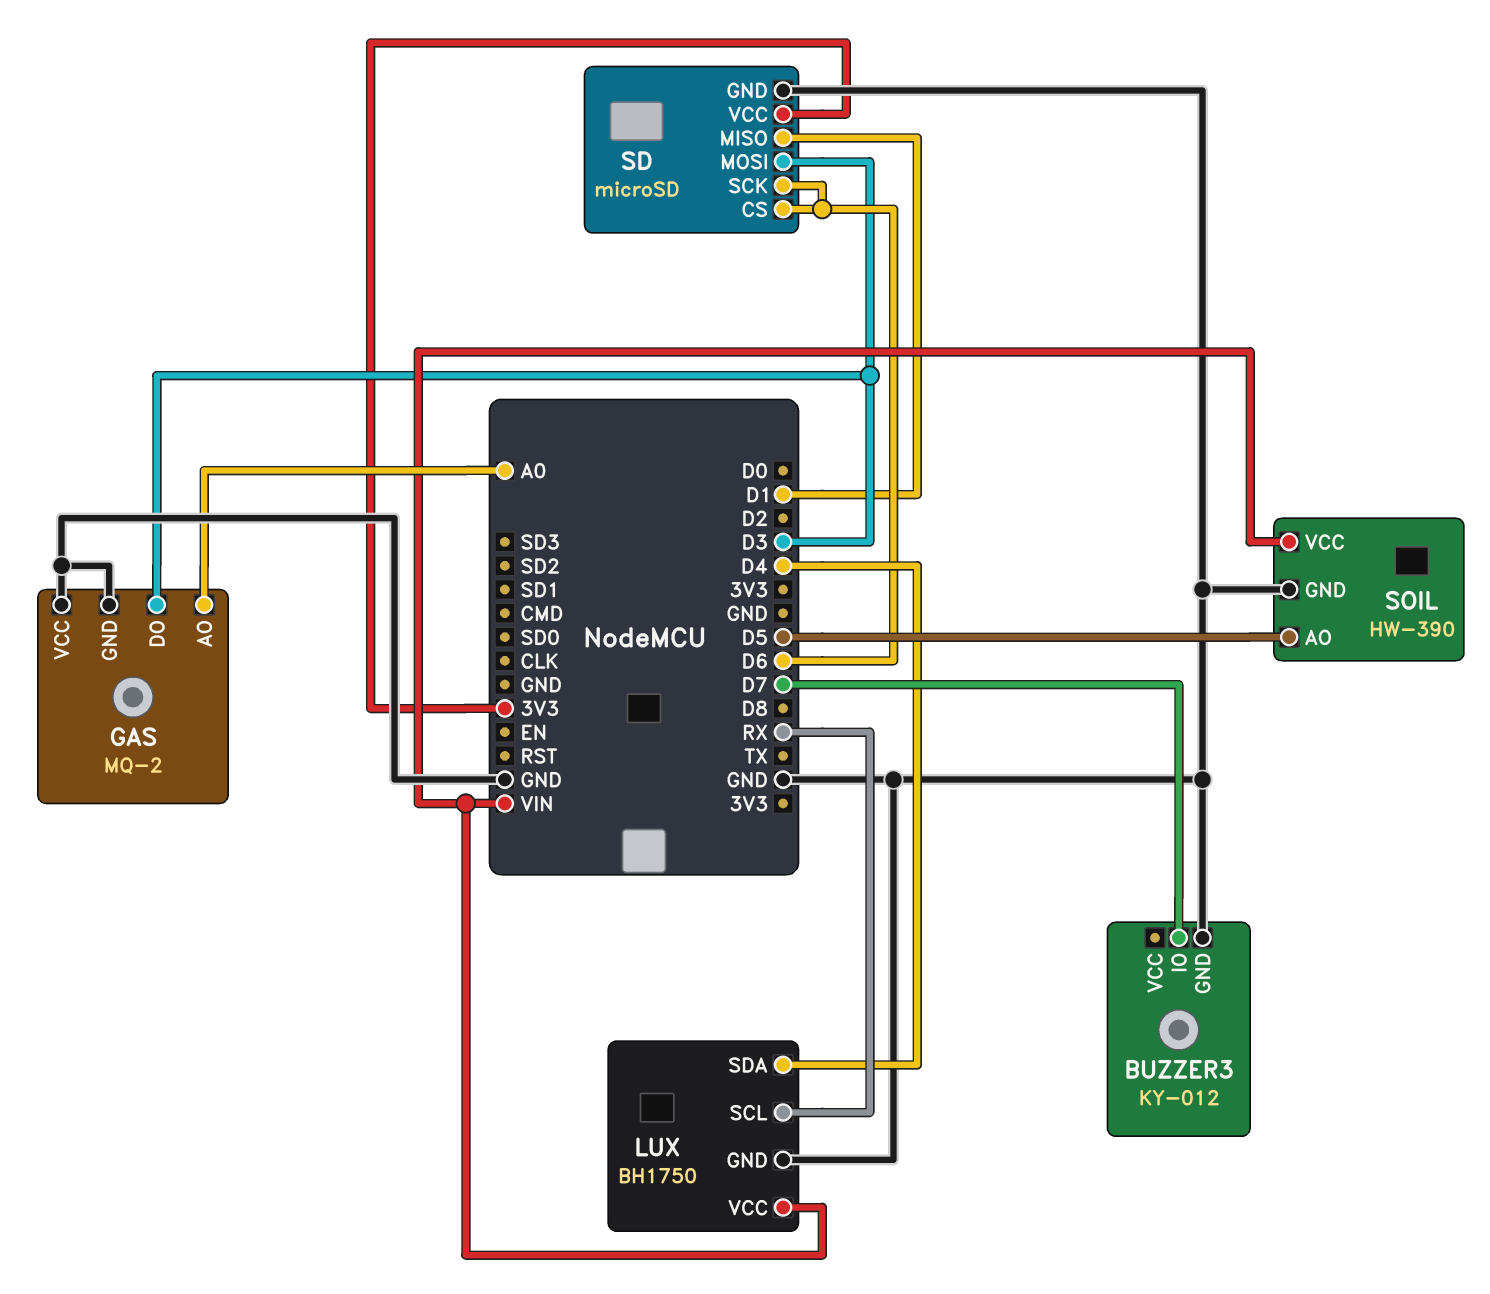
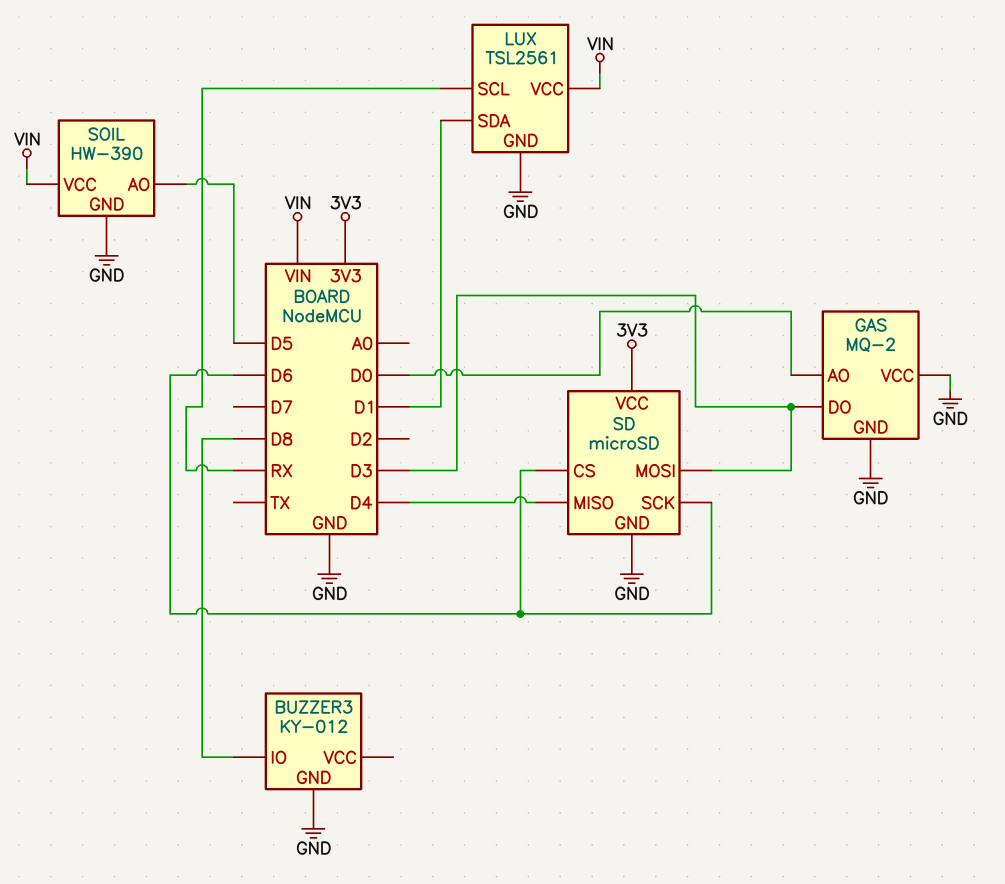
BUZZER3 pin IO: D7 -> D8
GAS pin AO: A0 -> D0
LUX: BH1750 -> TSL2561
LUX pin SDA: D4 -> D1
SD pin MISO: D1 -> D4

